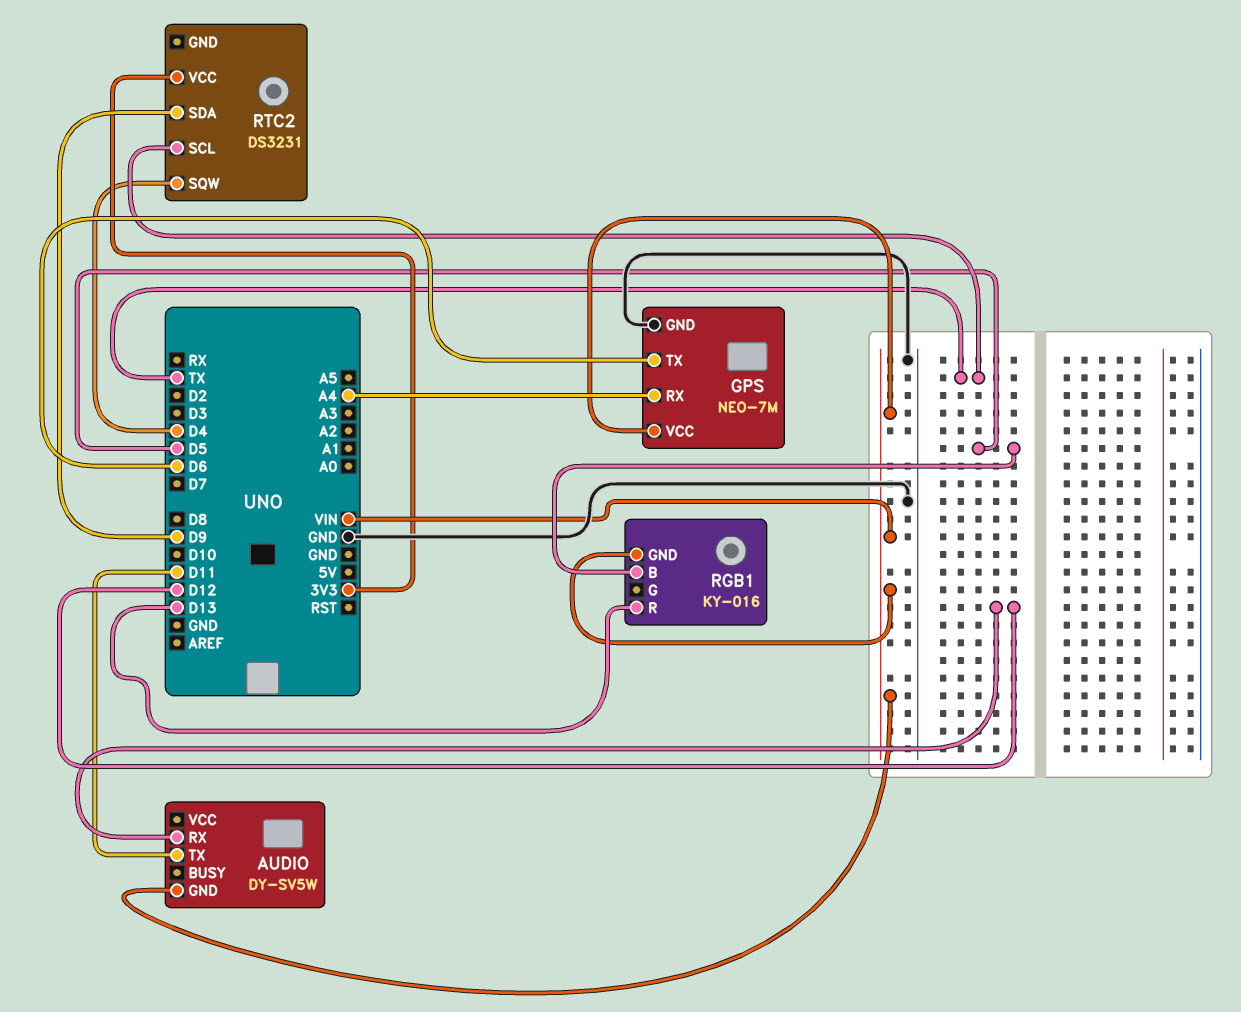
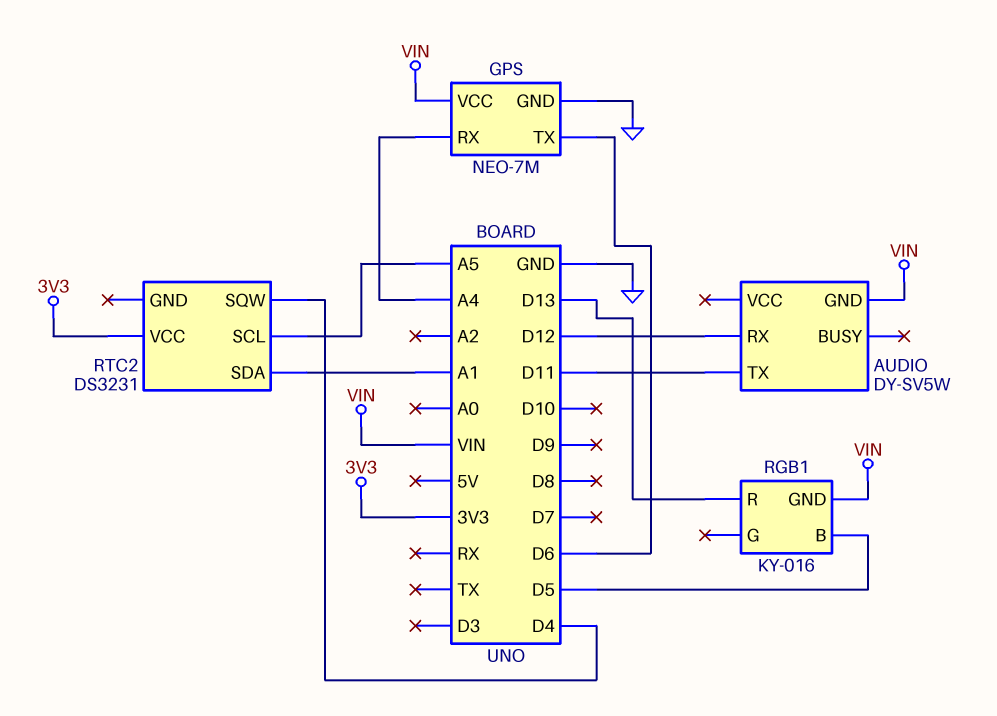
RTC2 pin SCL: TX -> A5
RTC2 pin SDA: D9 -> A1

